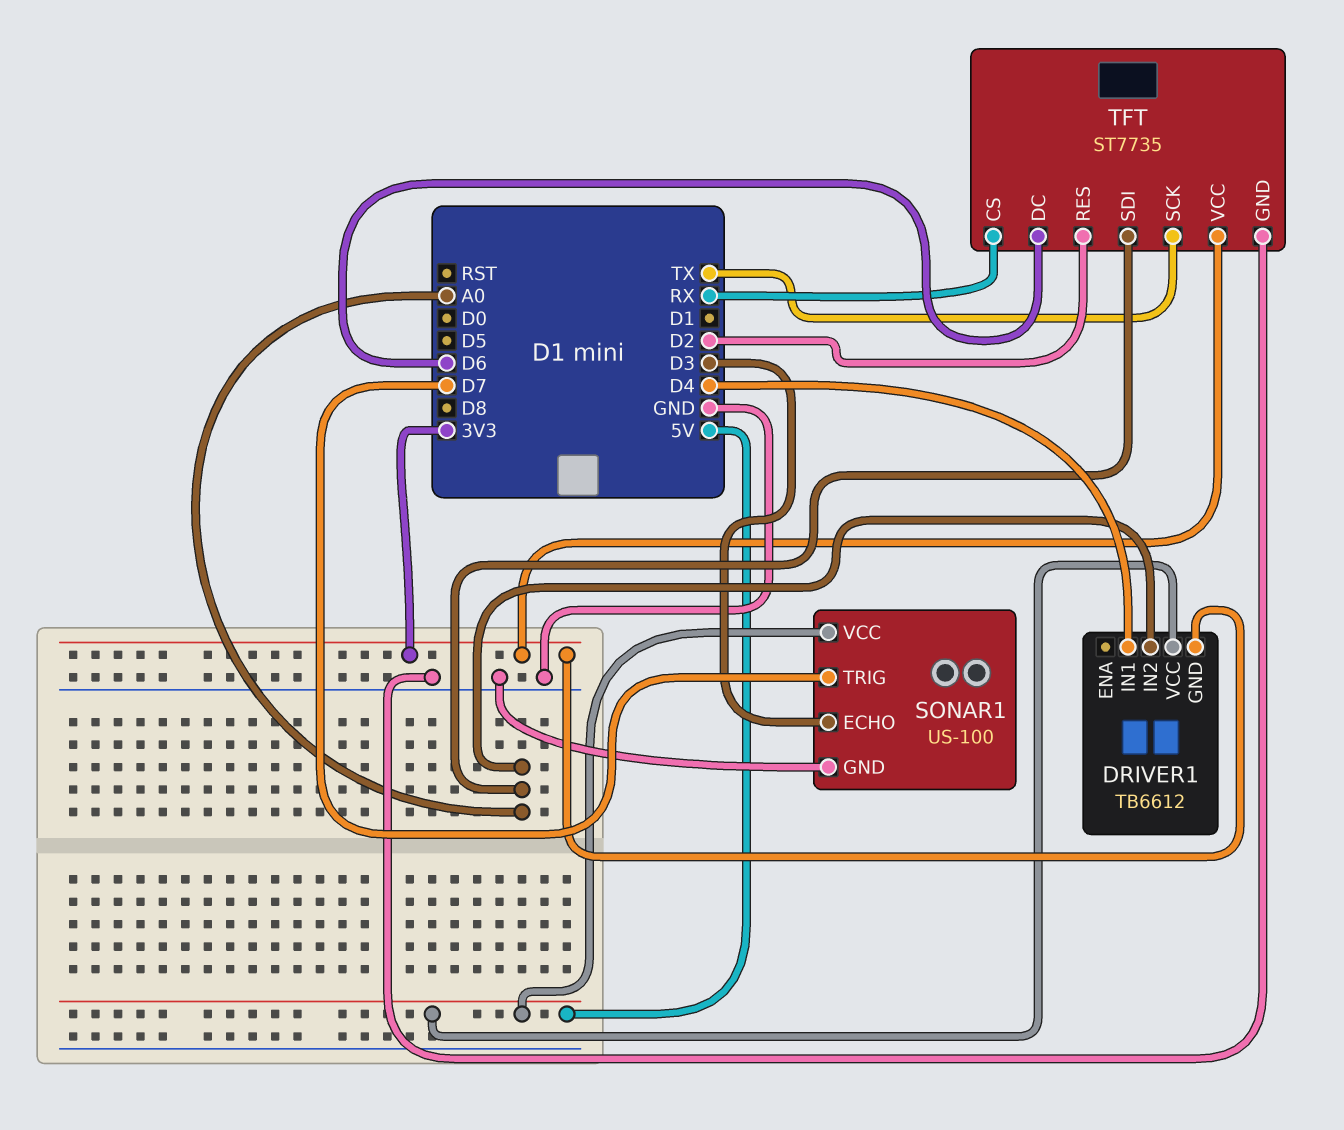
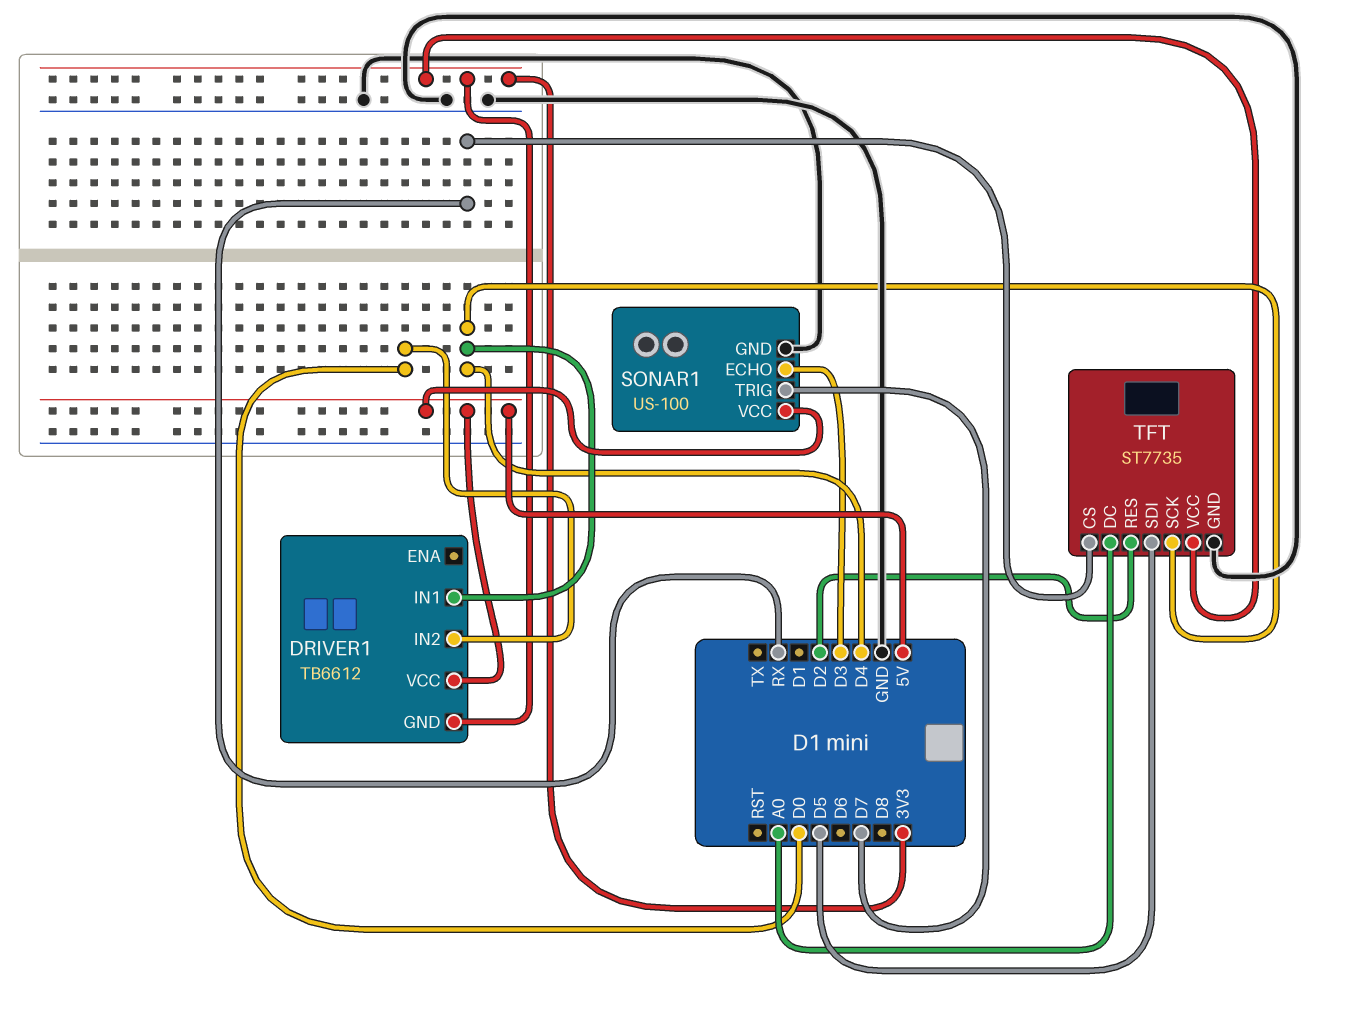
DRIVER1 pin IN2: A0 -> D0
TFT pin DC: D6 -> A0
TFT pin SCK: TX -> D4
TFT pin SDI: A0 -> D5

